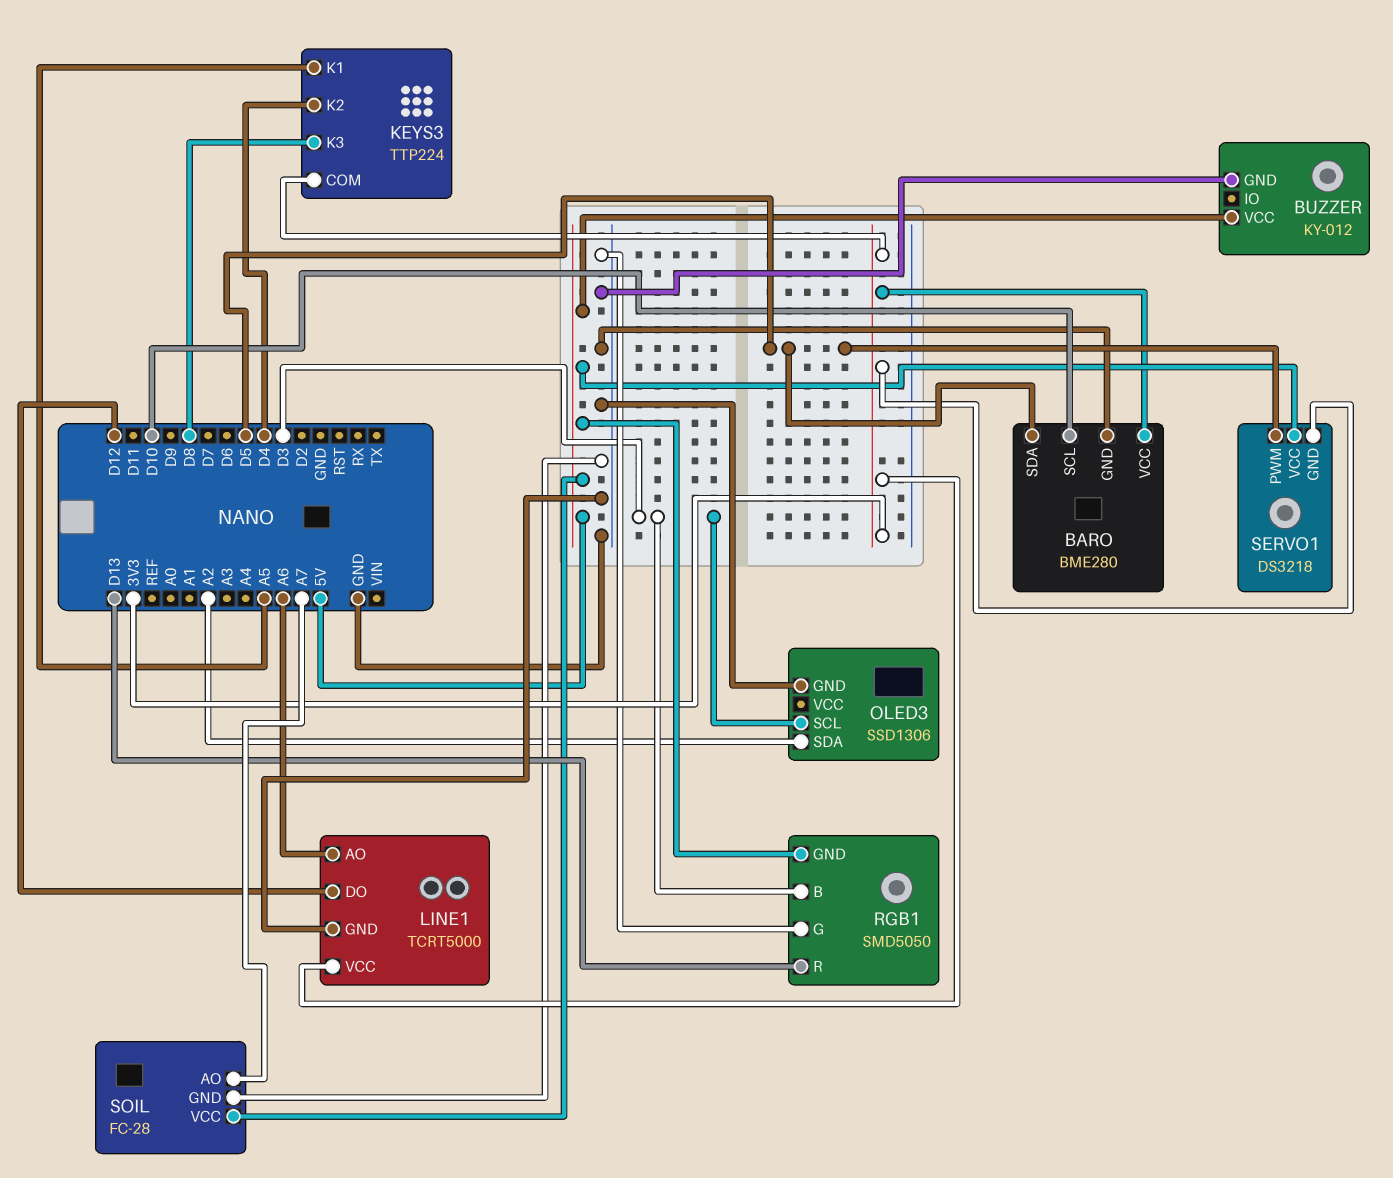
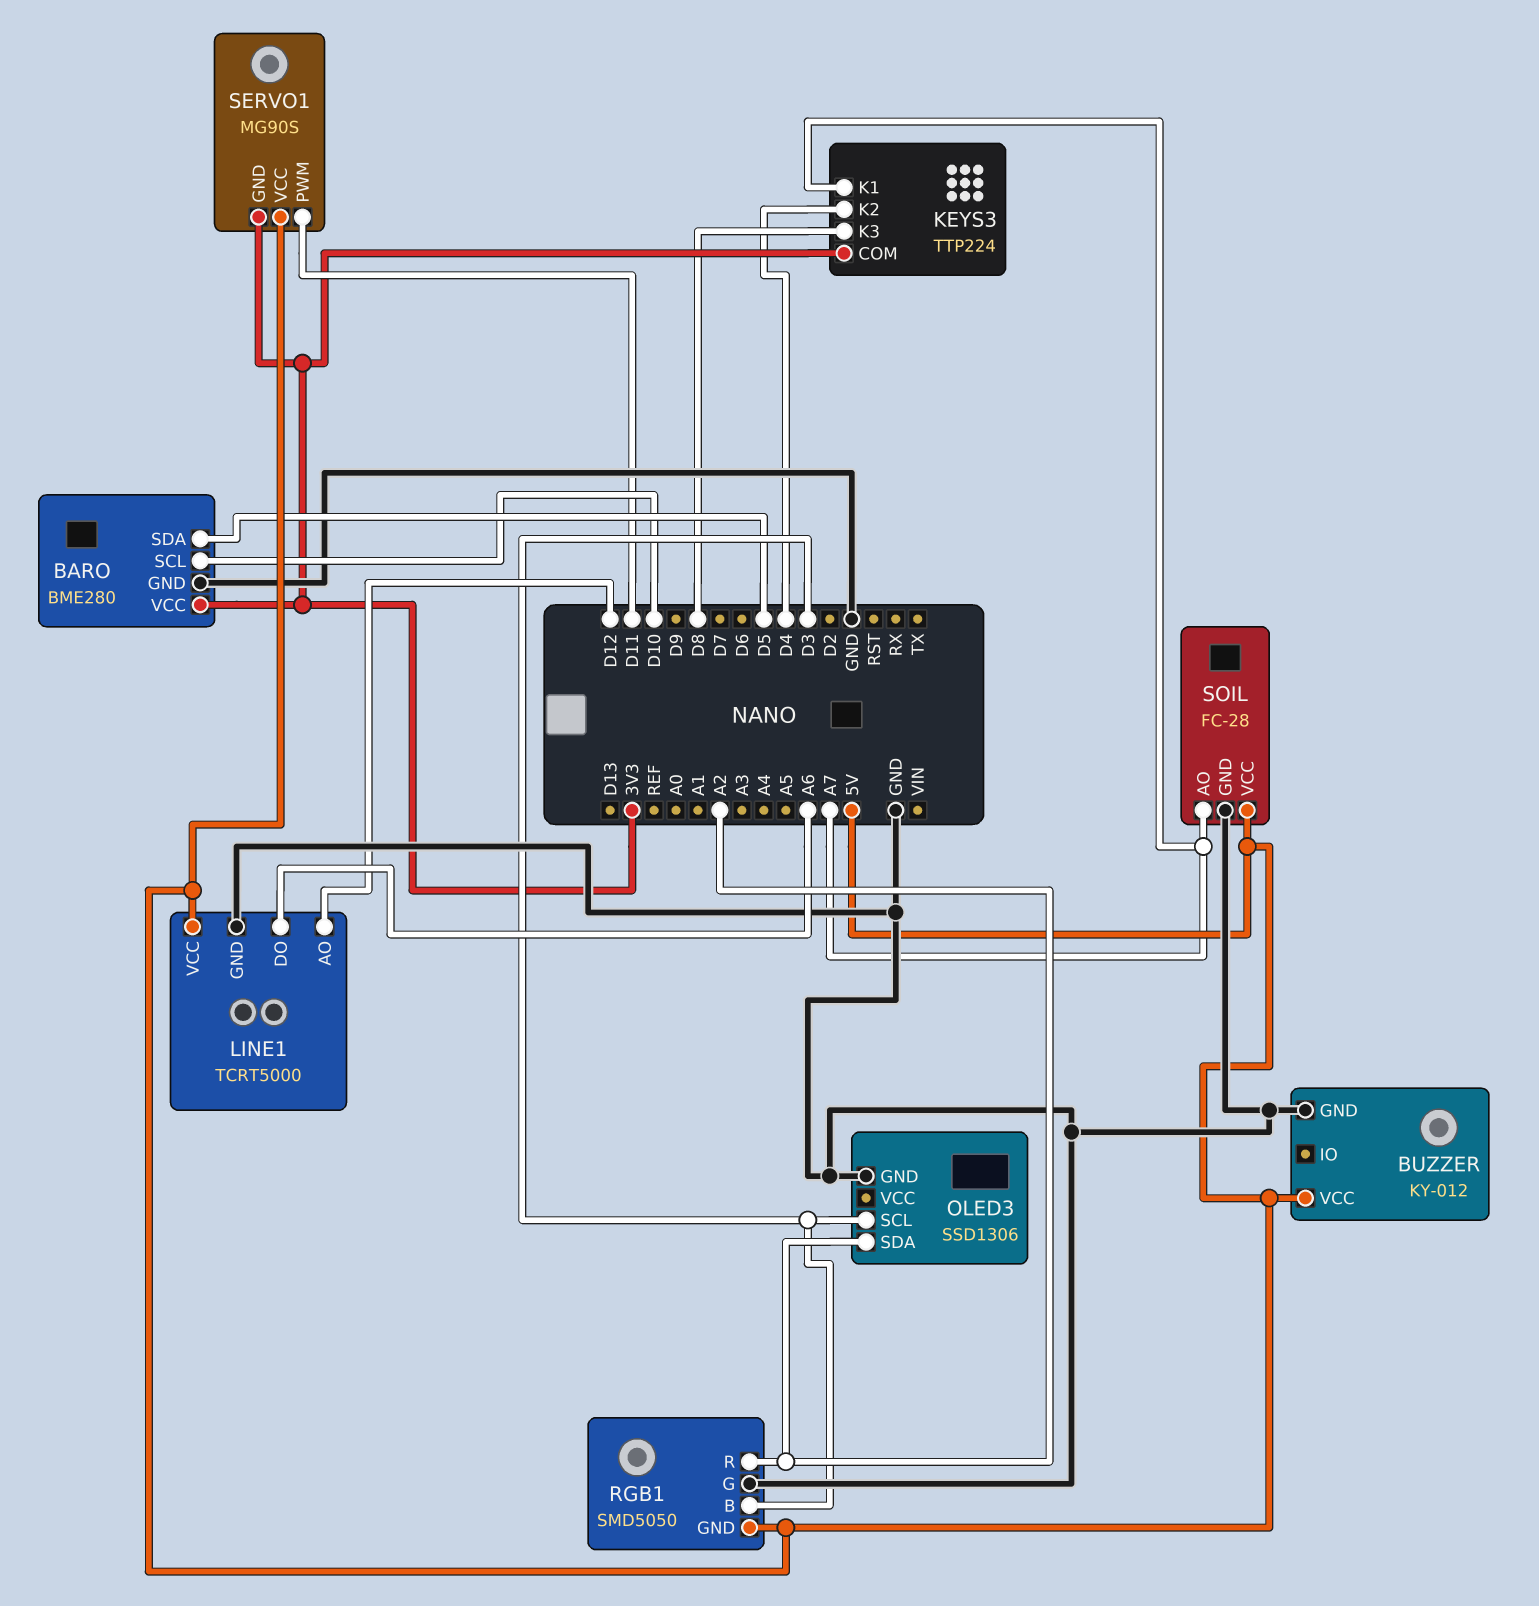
KEYS3 pin K1: A5 -> A7
LINE1 pin AO: A6 -> D12
LINE1 pin DO: D12 -> A6
LINE1 pin VCC: 3V3 -> 5V
RGB1 pin R: D13 -> A2
SERVO1: DS3218 -> MG90S
SERVO1 pin PWM: D5 -> D11

